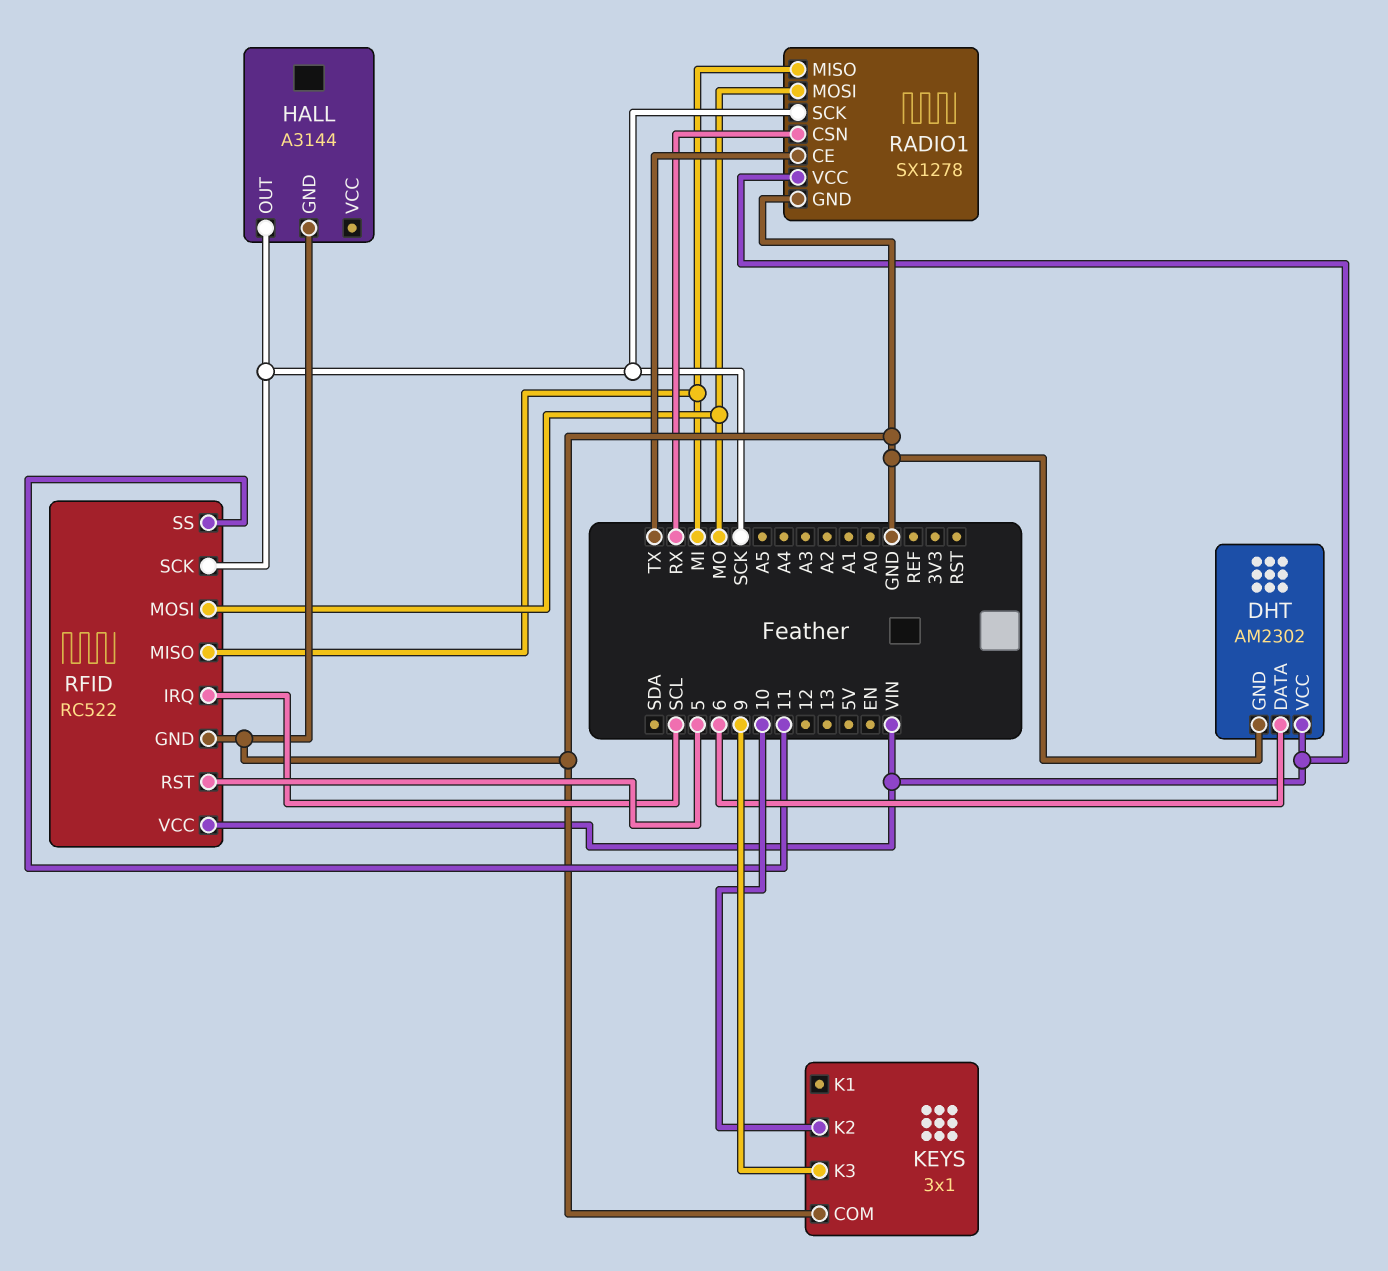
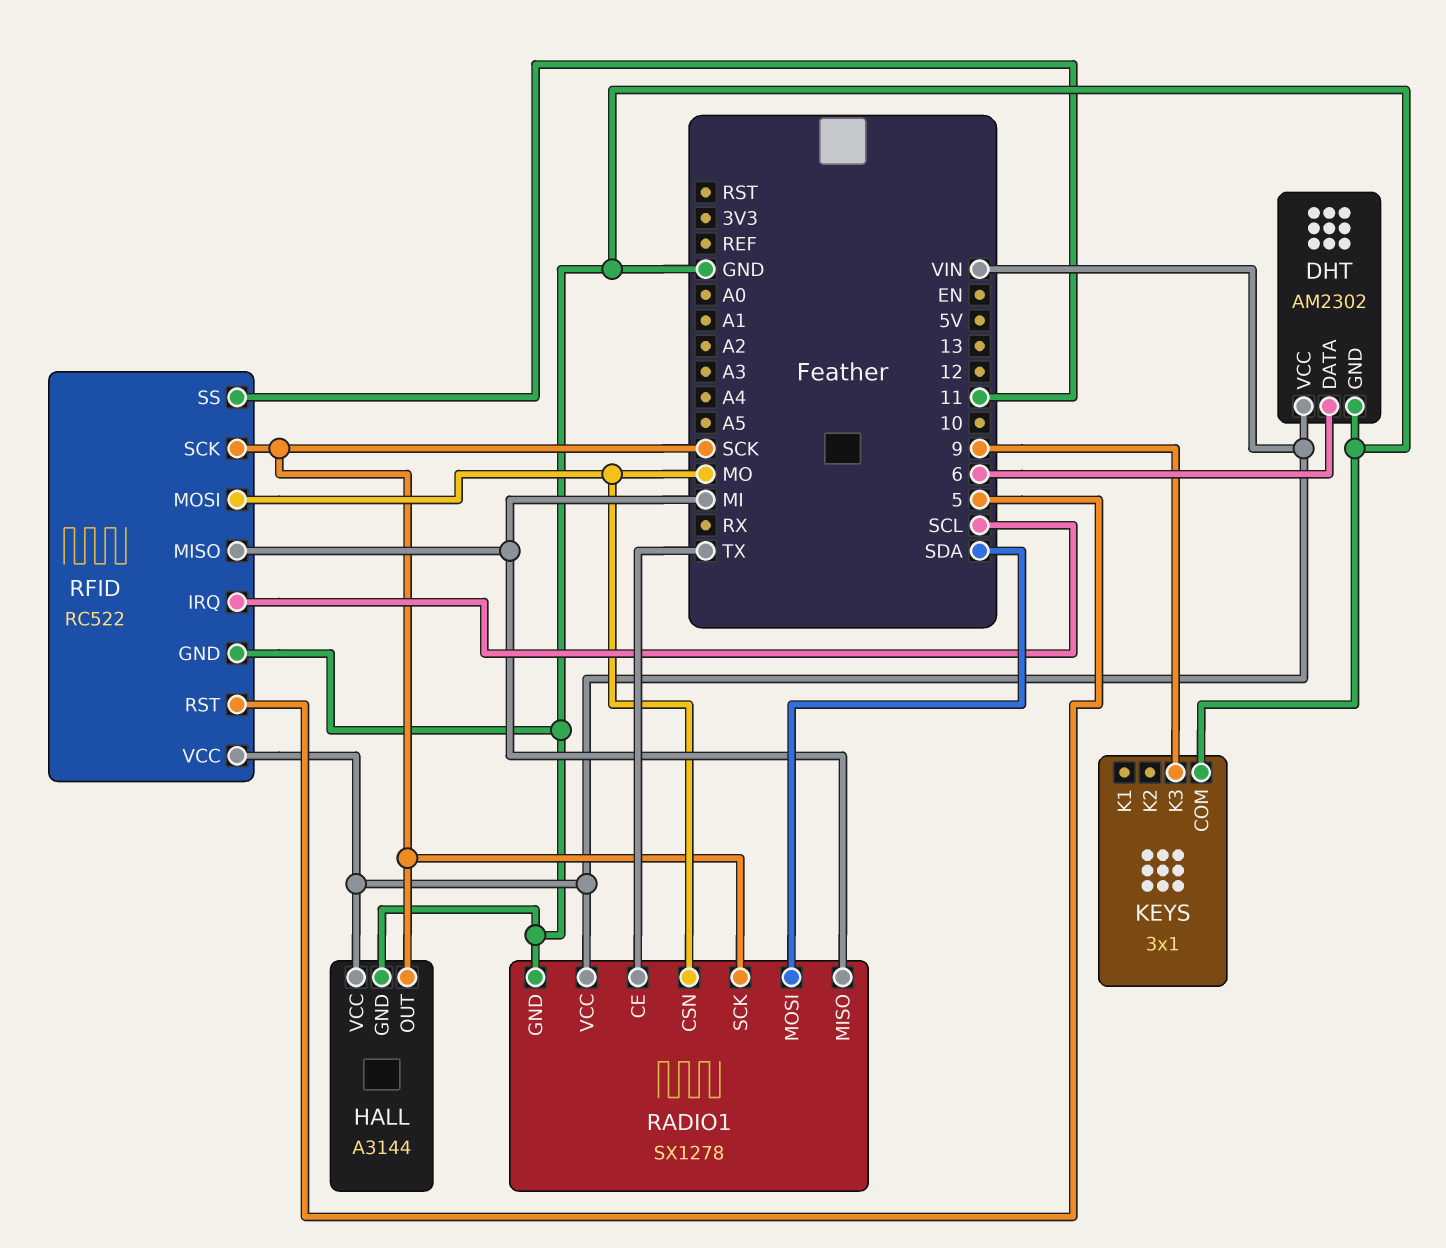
HALL pin VCC: none -> VIN
KEYS pin K2: 10 -> none
RADIO1 pin CSN: RX -> MO
RADIO1 pin MOSI: MO -> SDA

